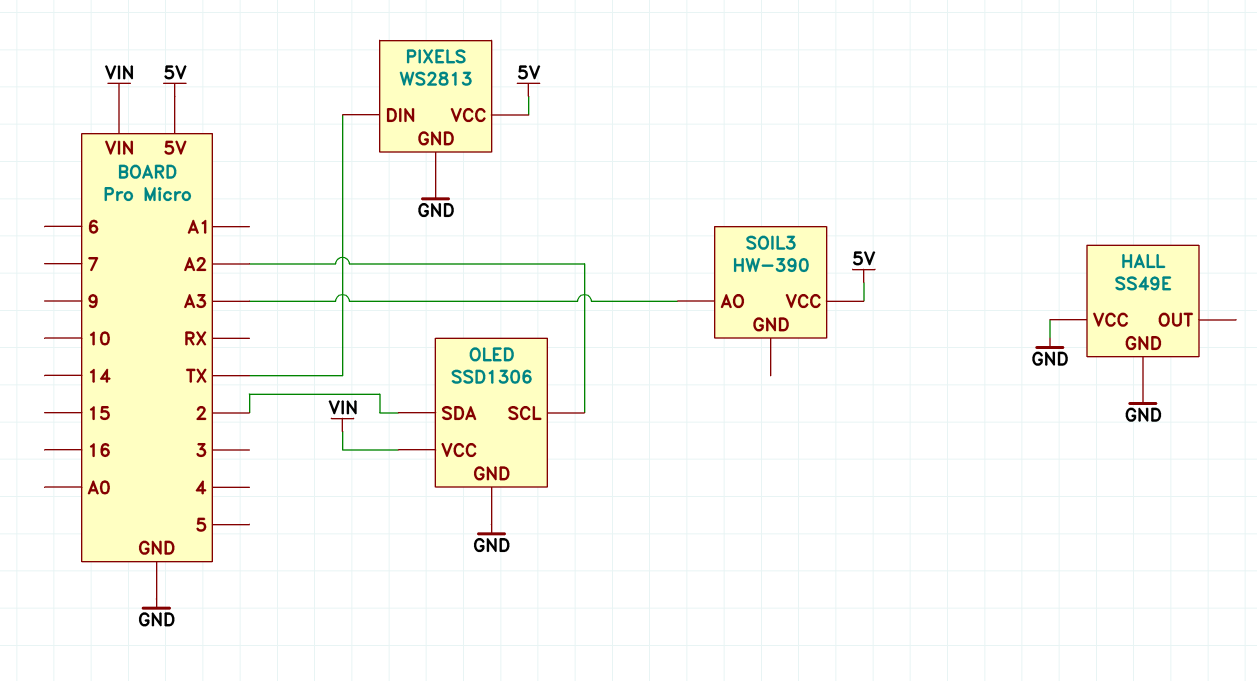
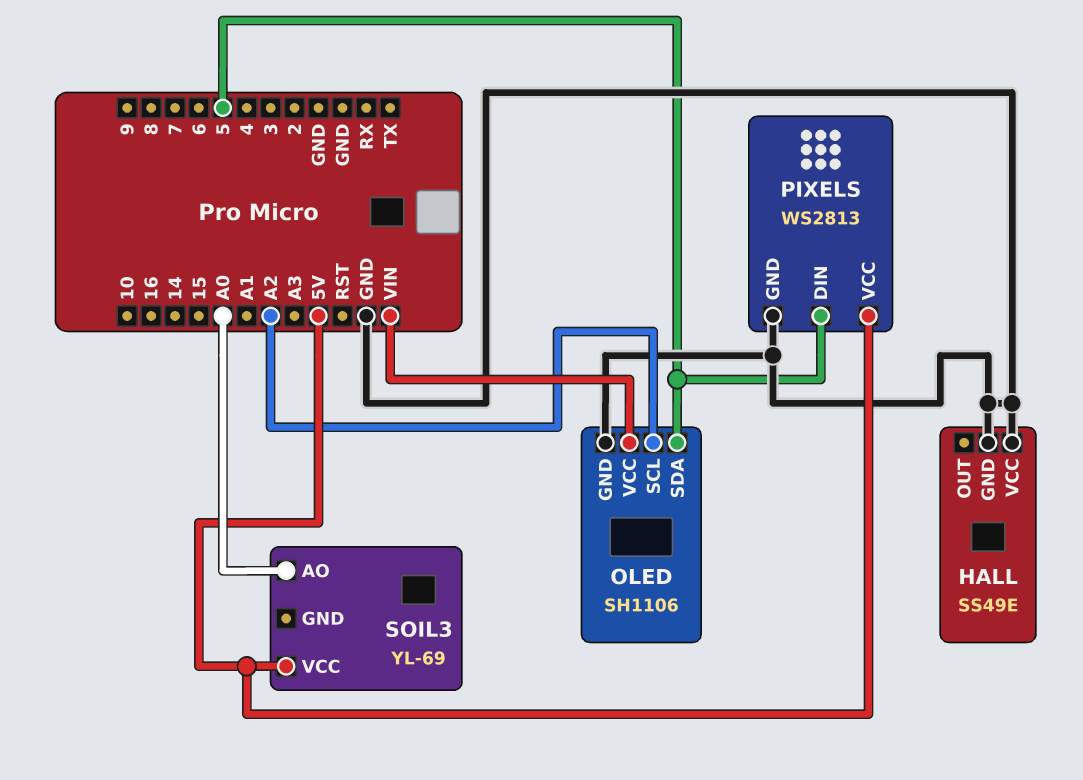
OLED: SSD1306 -> SH1106
OLED pin SDA: 2 -> 5
PIXELS pin DIN: TX -> 5
SOIL3: HW-390 -> YL-69
SOIL3 pin AO: A3 -> A0

